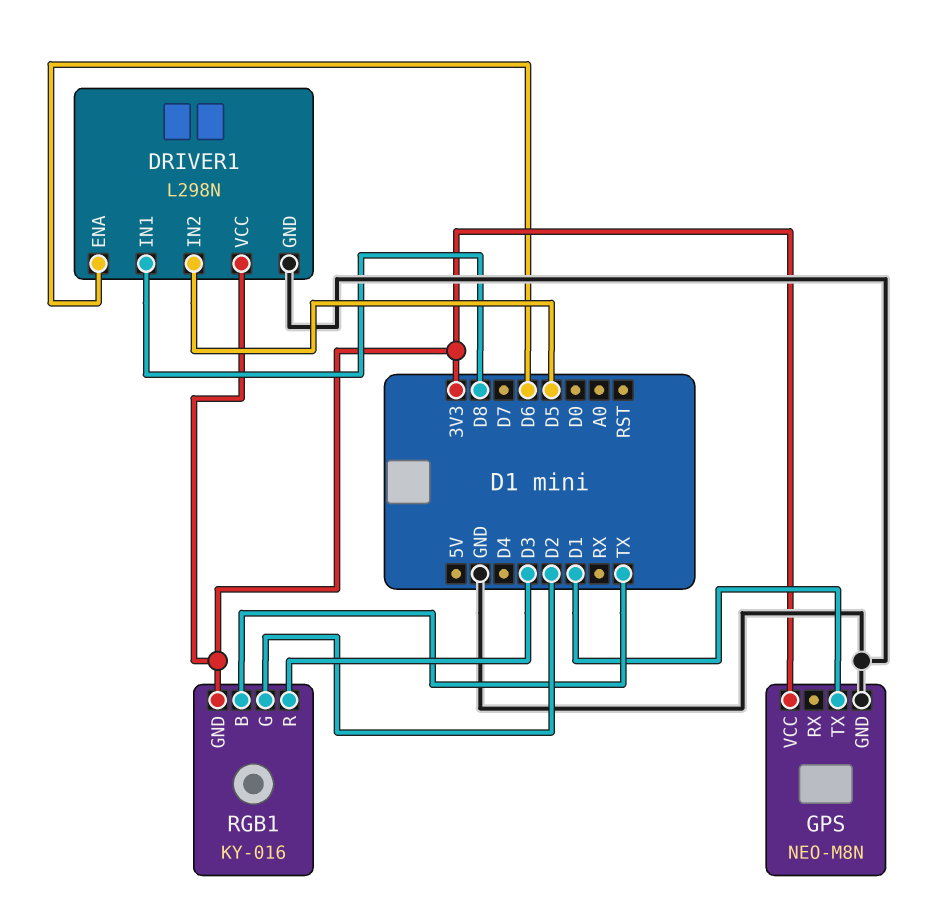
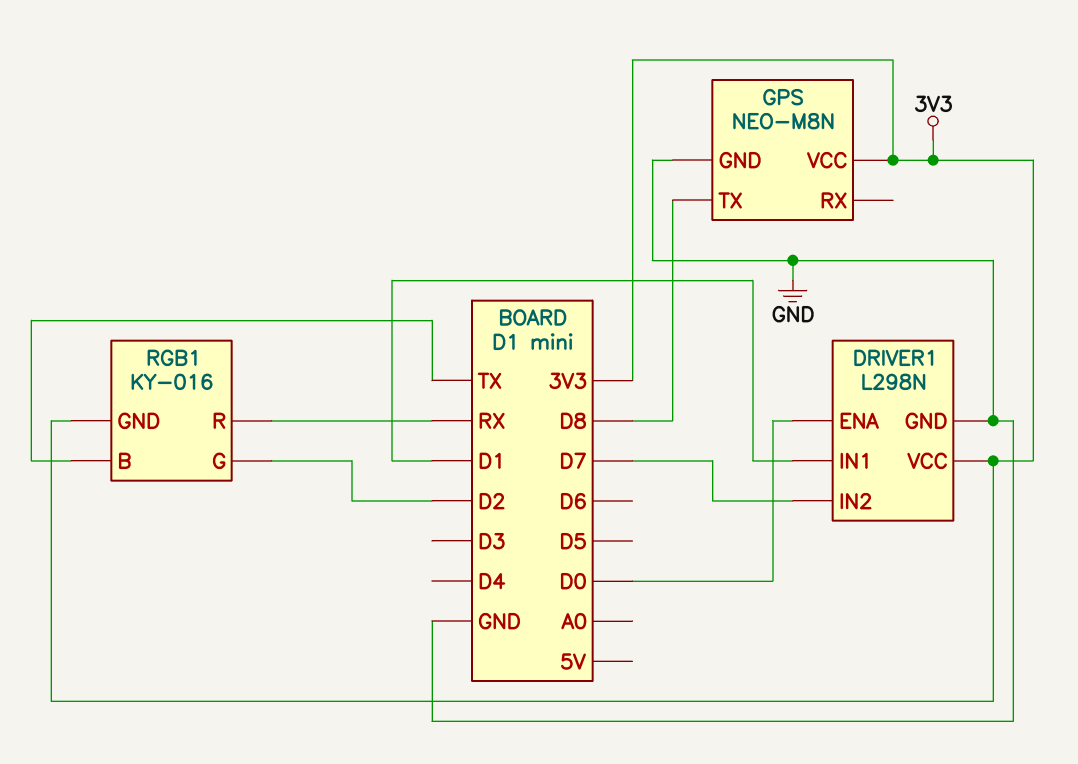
DRIVER1 pin ENA: D6 -> D0
DRIVER1 pin IN1: D8 -> D1
DRIVER1 pin IN2: D5 -> D7
GPS pin TX: D1 -> D8
RGB1 pin R: D3 -> RX

